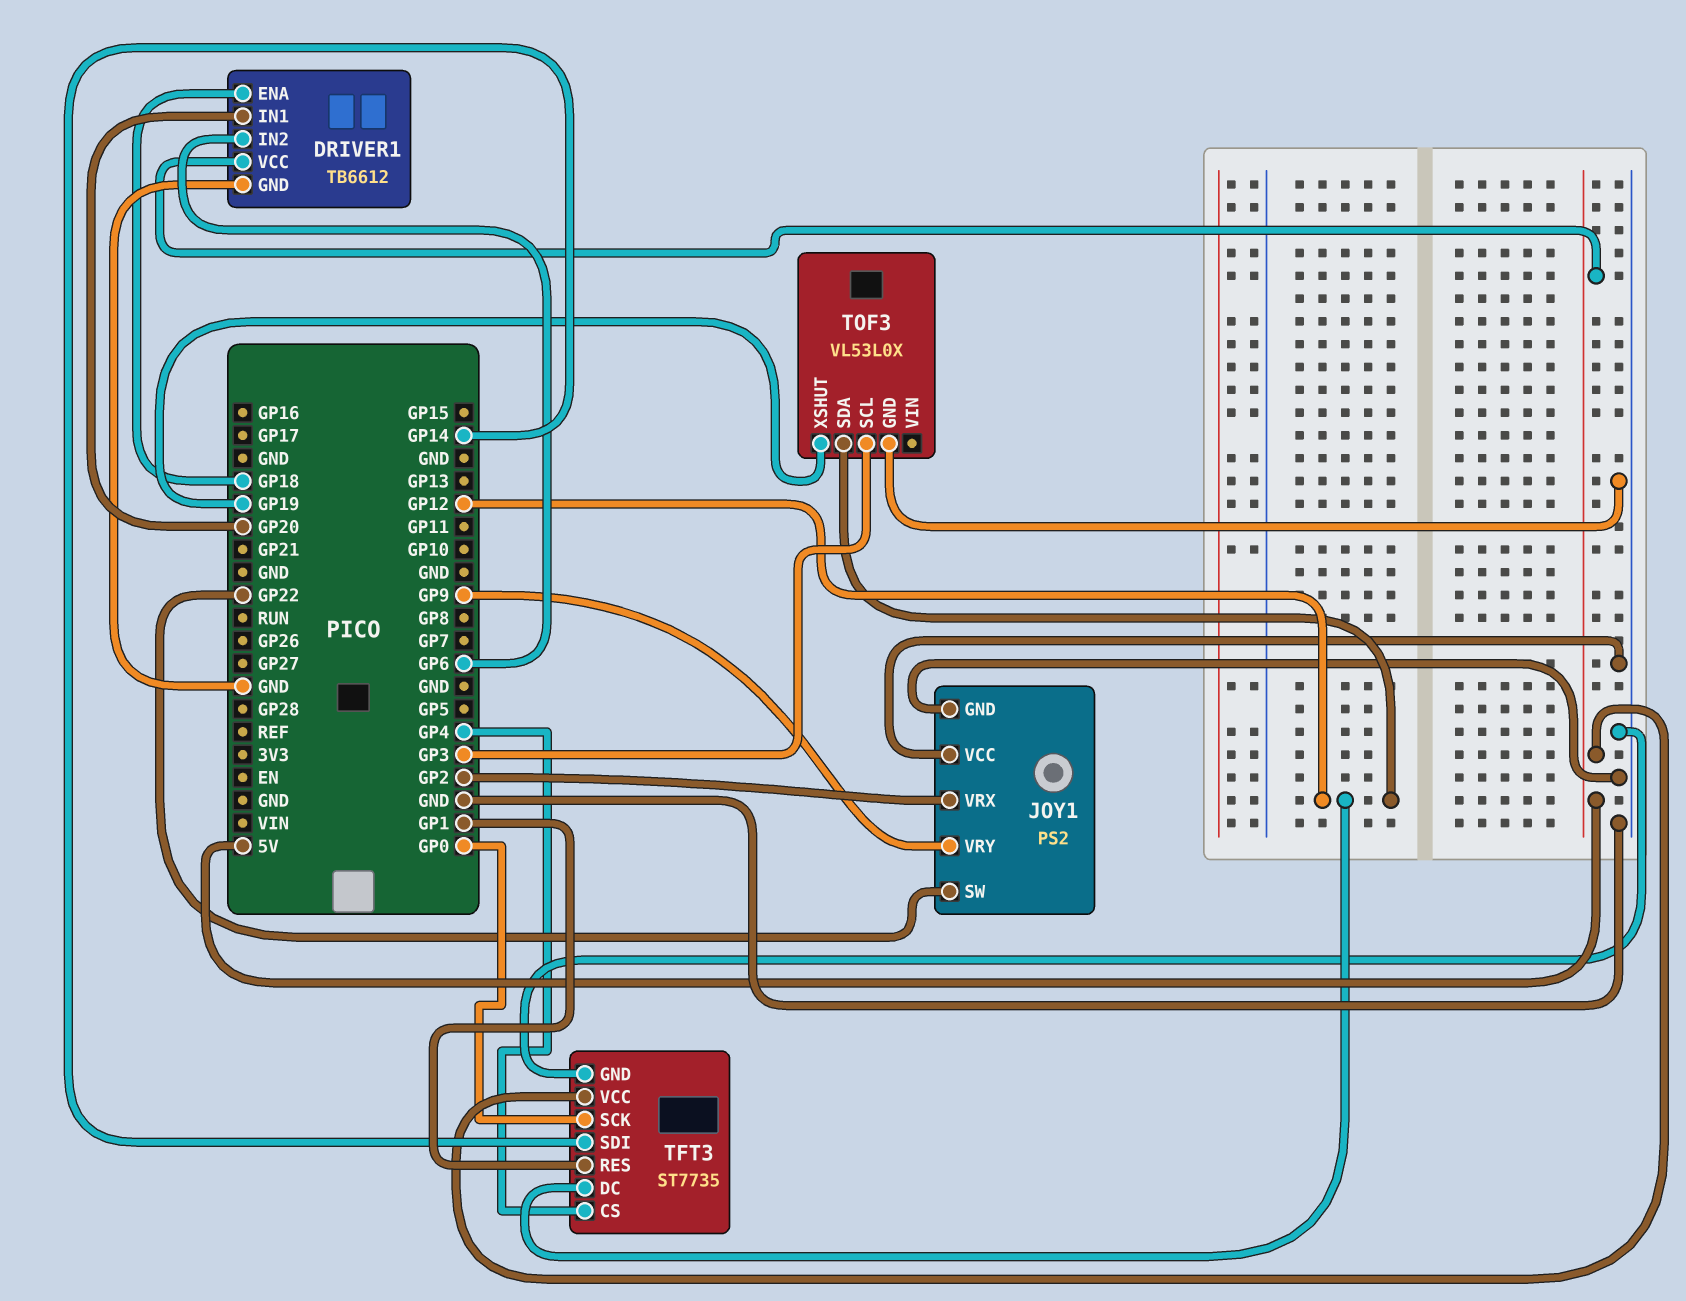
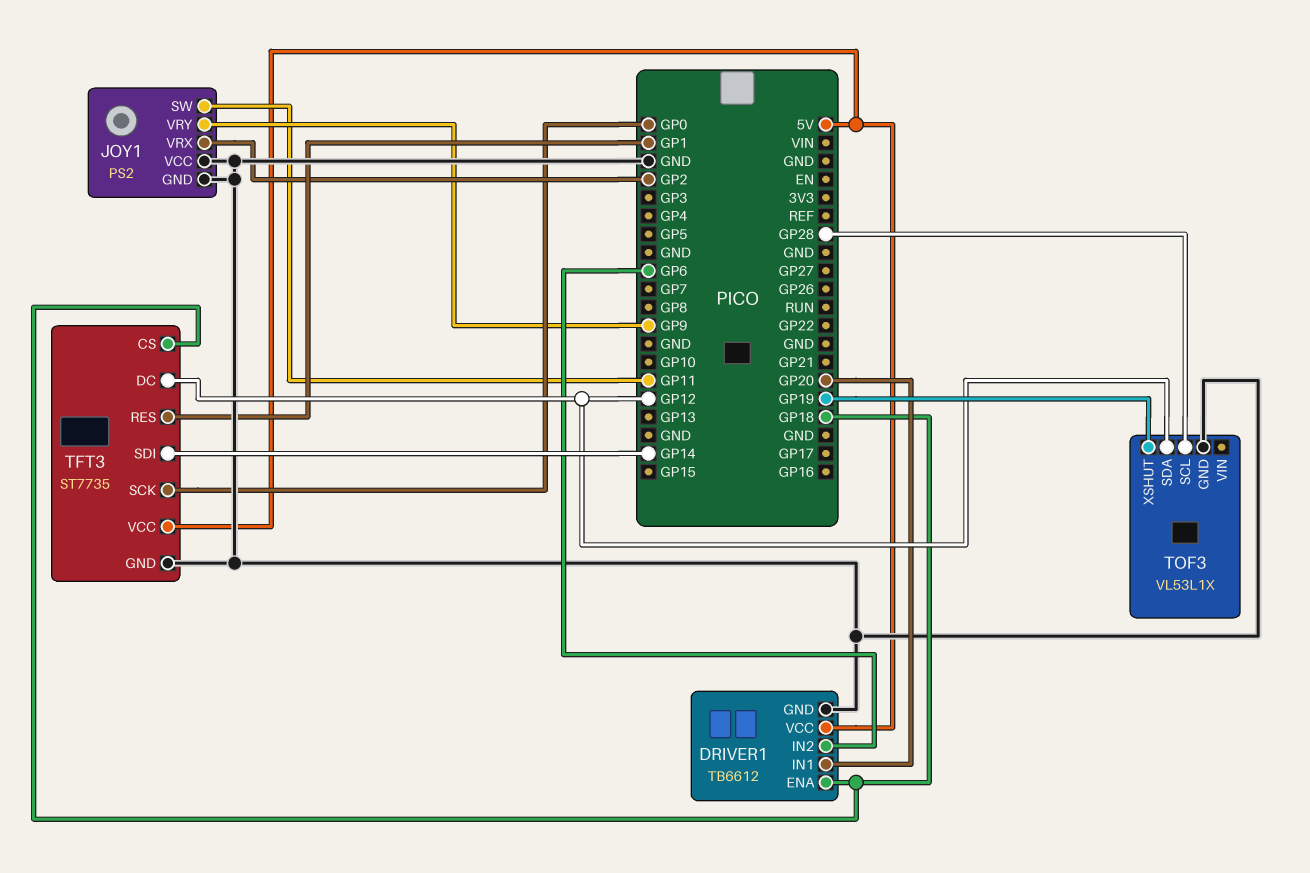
JOY1 pin SW: GP22 -> GP11
TFT3 pin CS: GP4 -> GP18
TOF3: VL53L0X -> VL53L1X
TOF3 pin SCL: GP3 -> GP28

